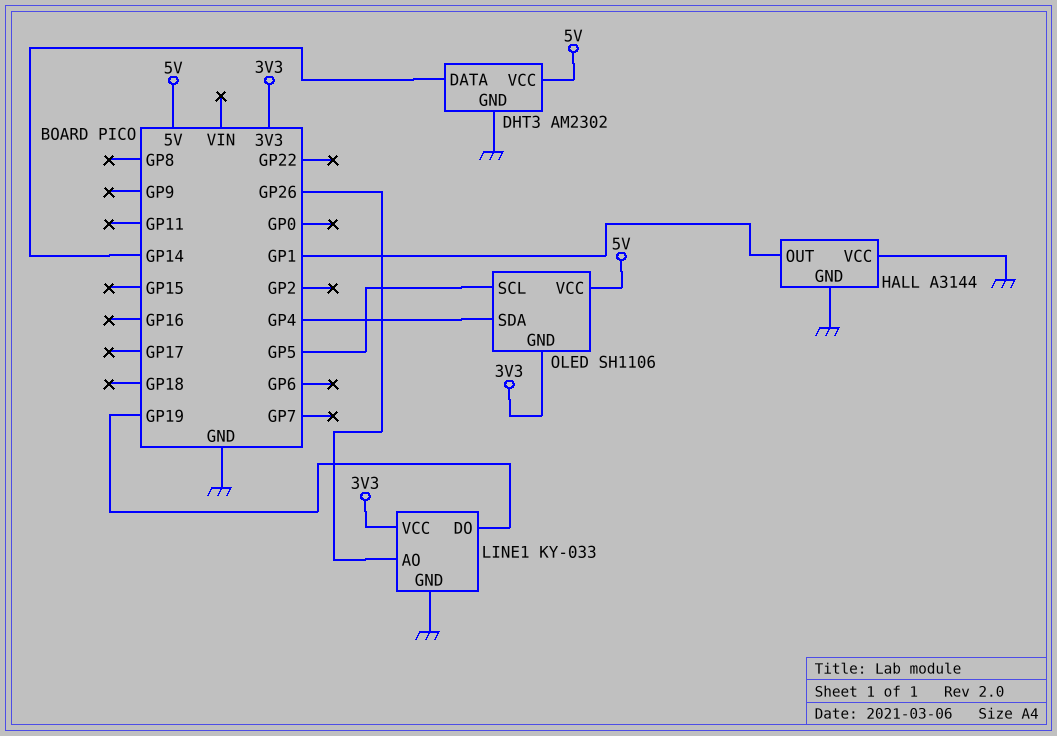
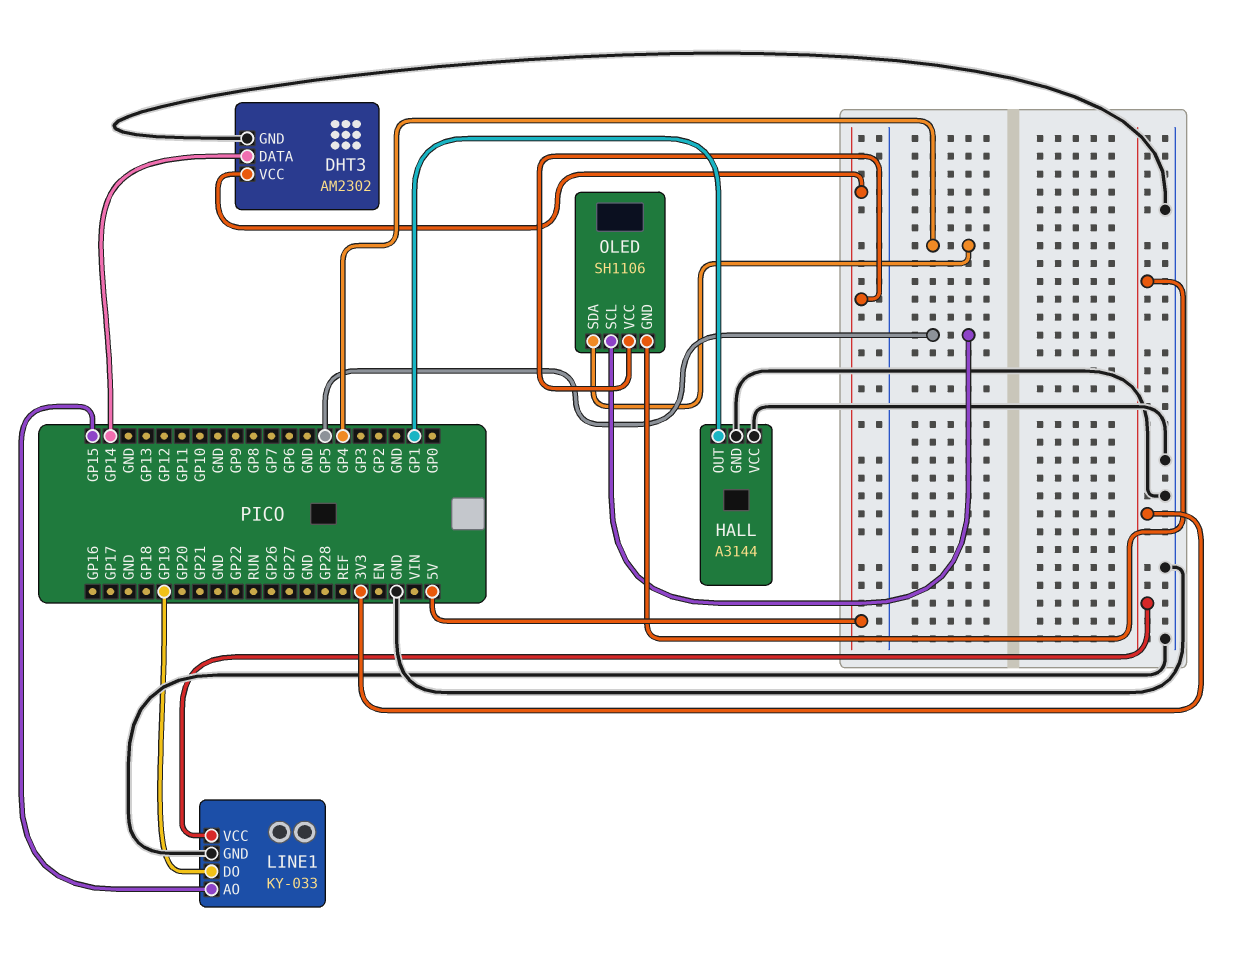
LINE1 pin AO: GP26 -> GP15

